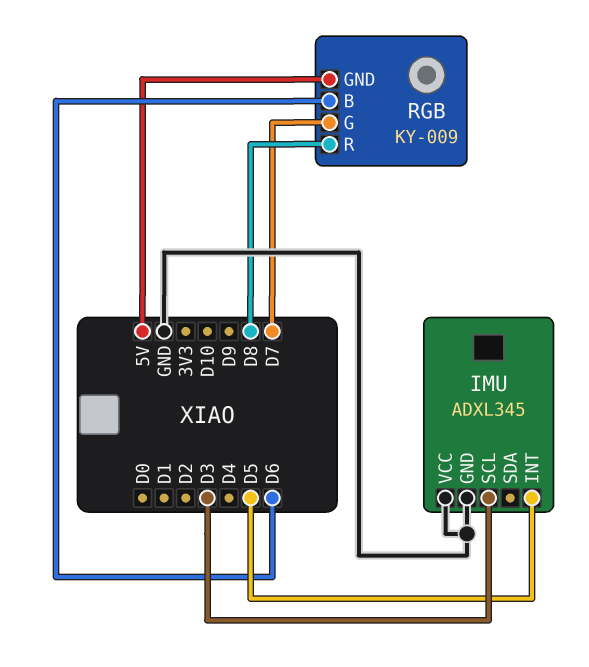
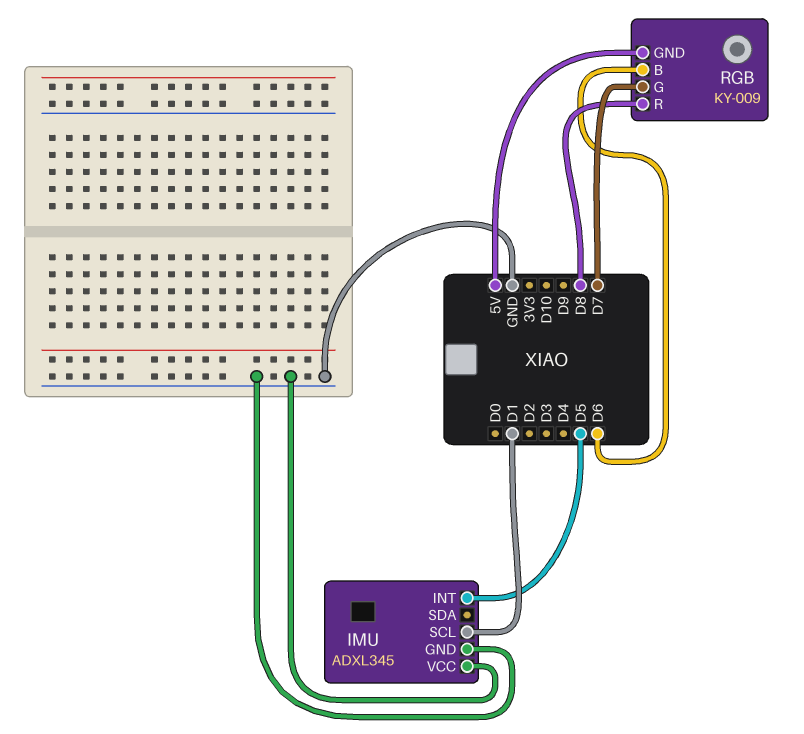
IMU pin SCL: D3 -> D1

